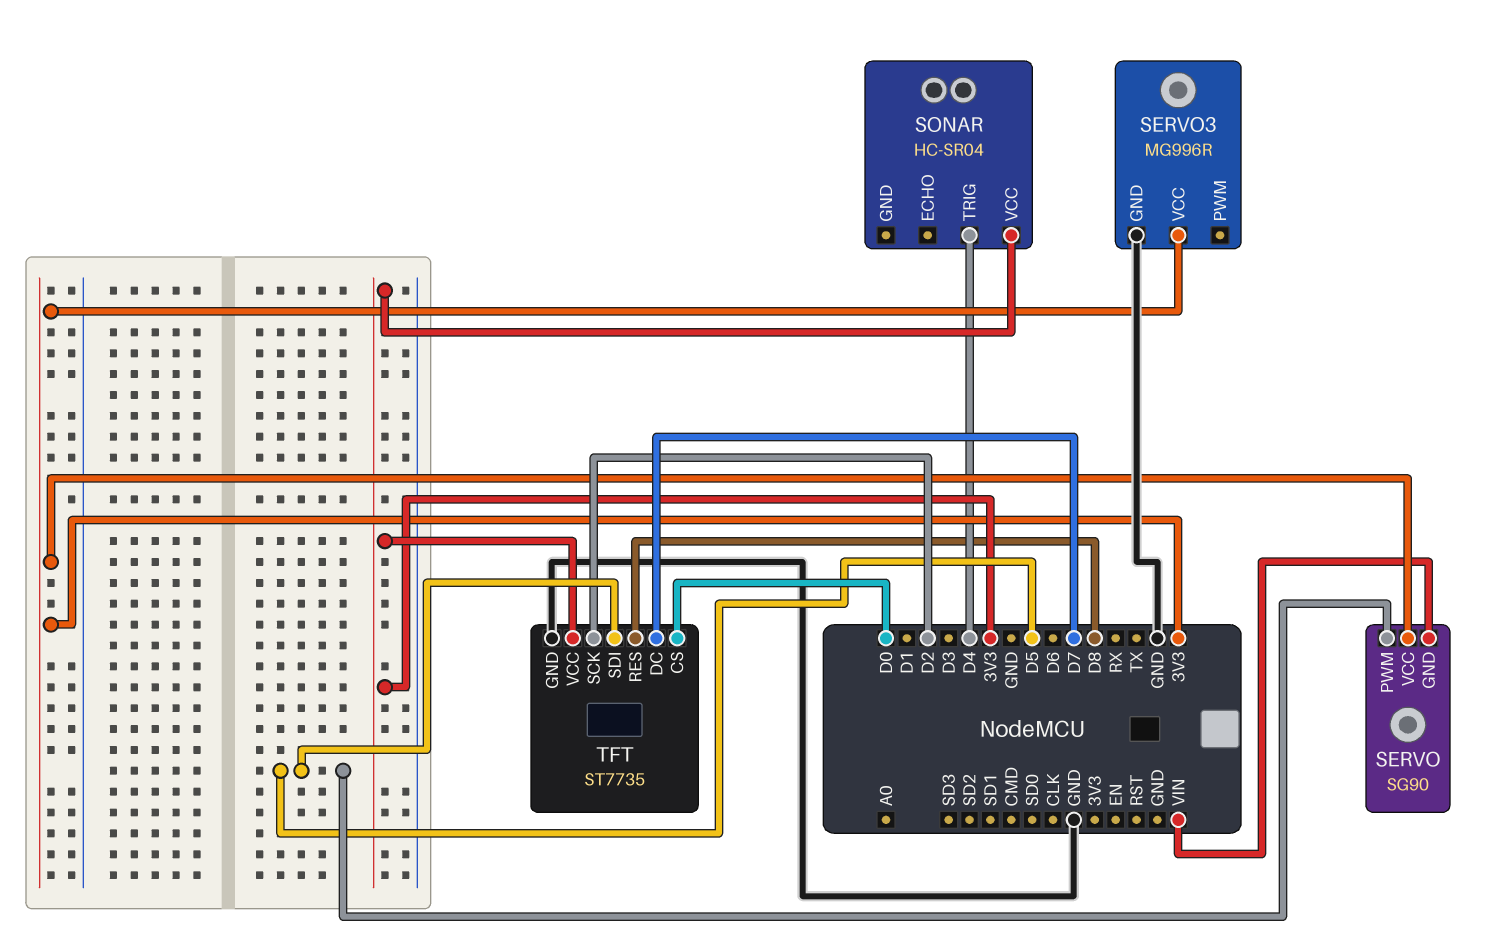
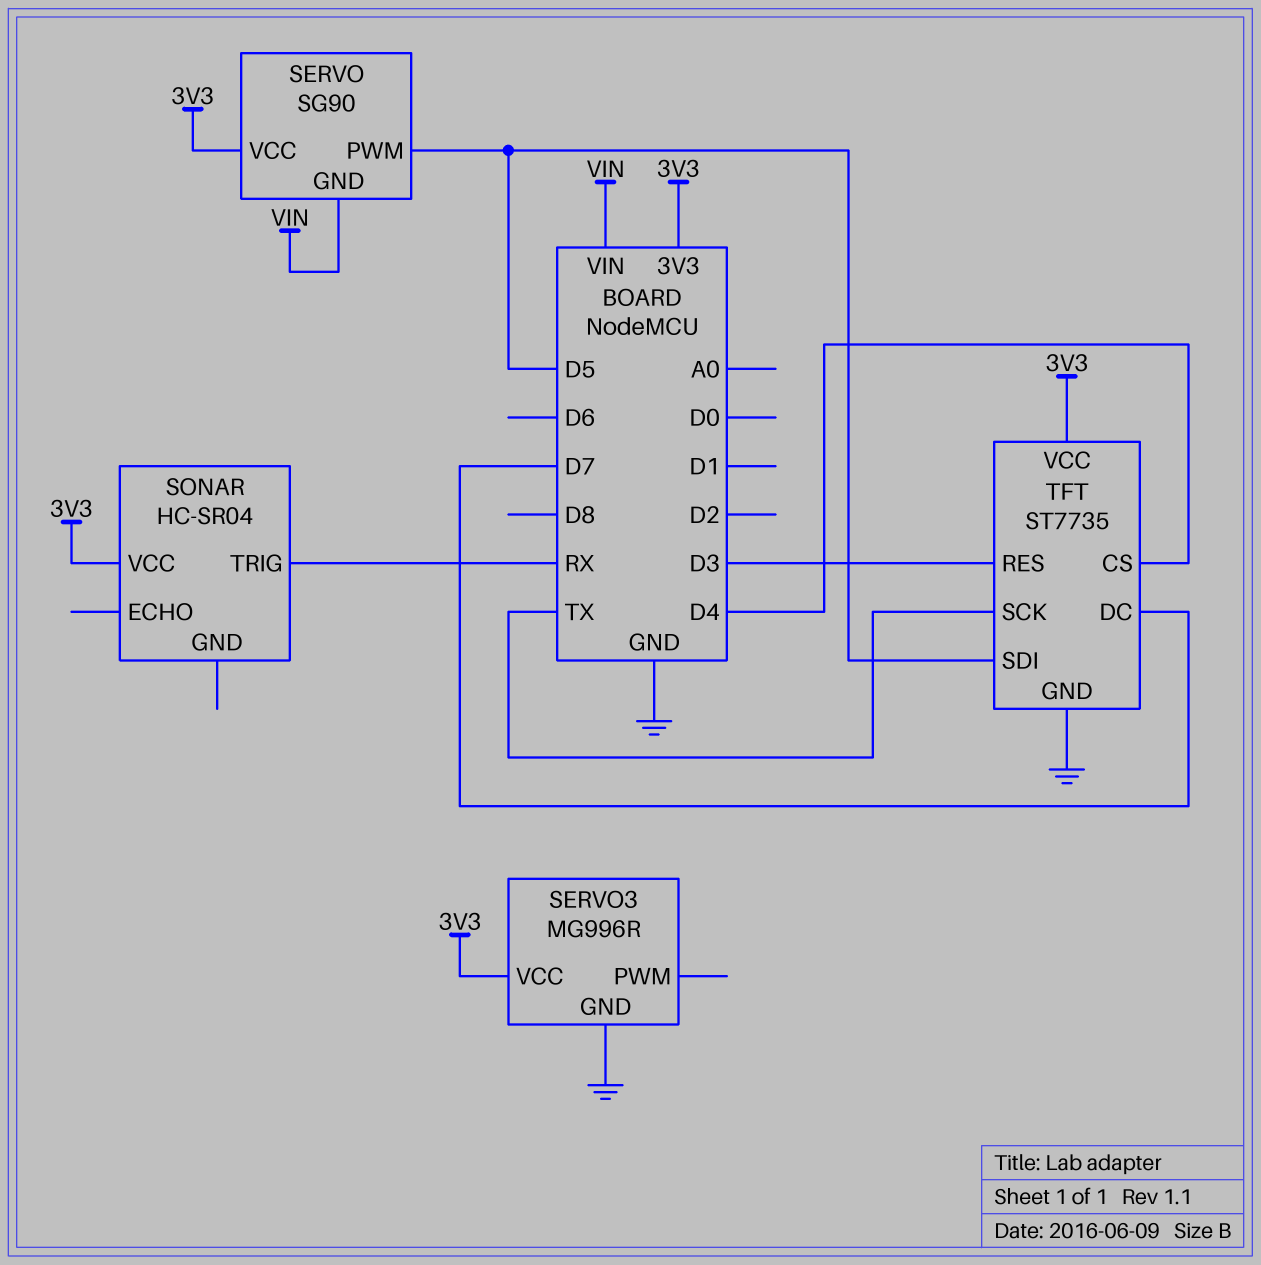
SONAR pin TRIG: D4 -> RX
TFT pin CS: D0 -> D4
TFT pin RES: D8 -> D3
TFT pin SCK: D2 -> TX

